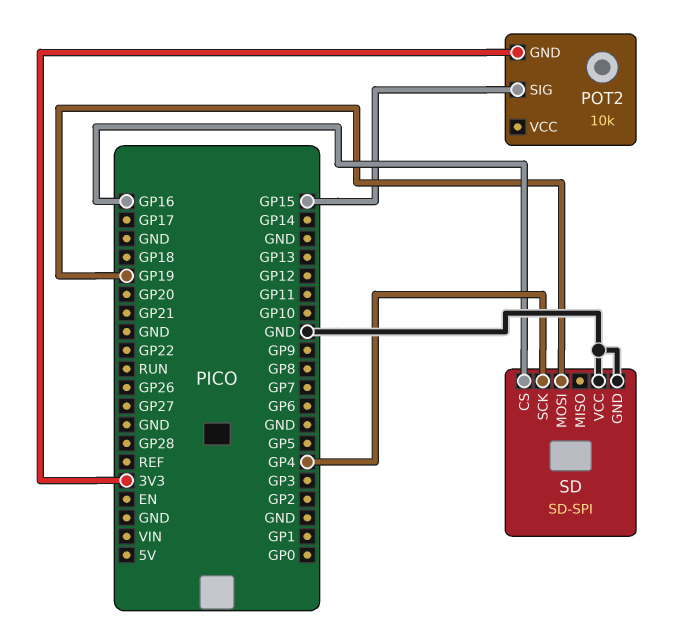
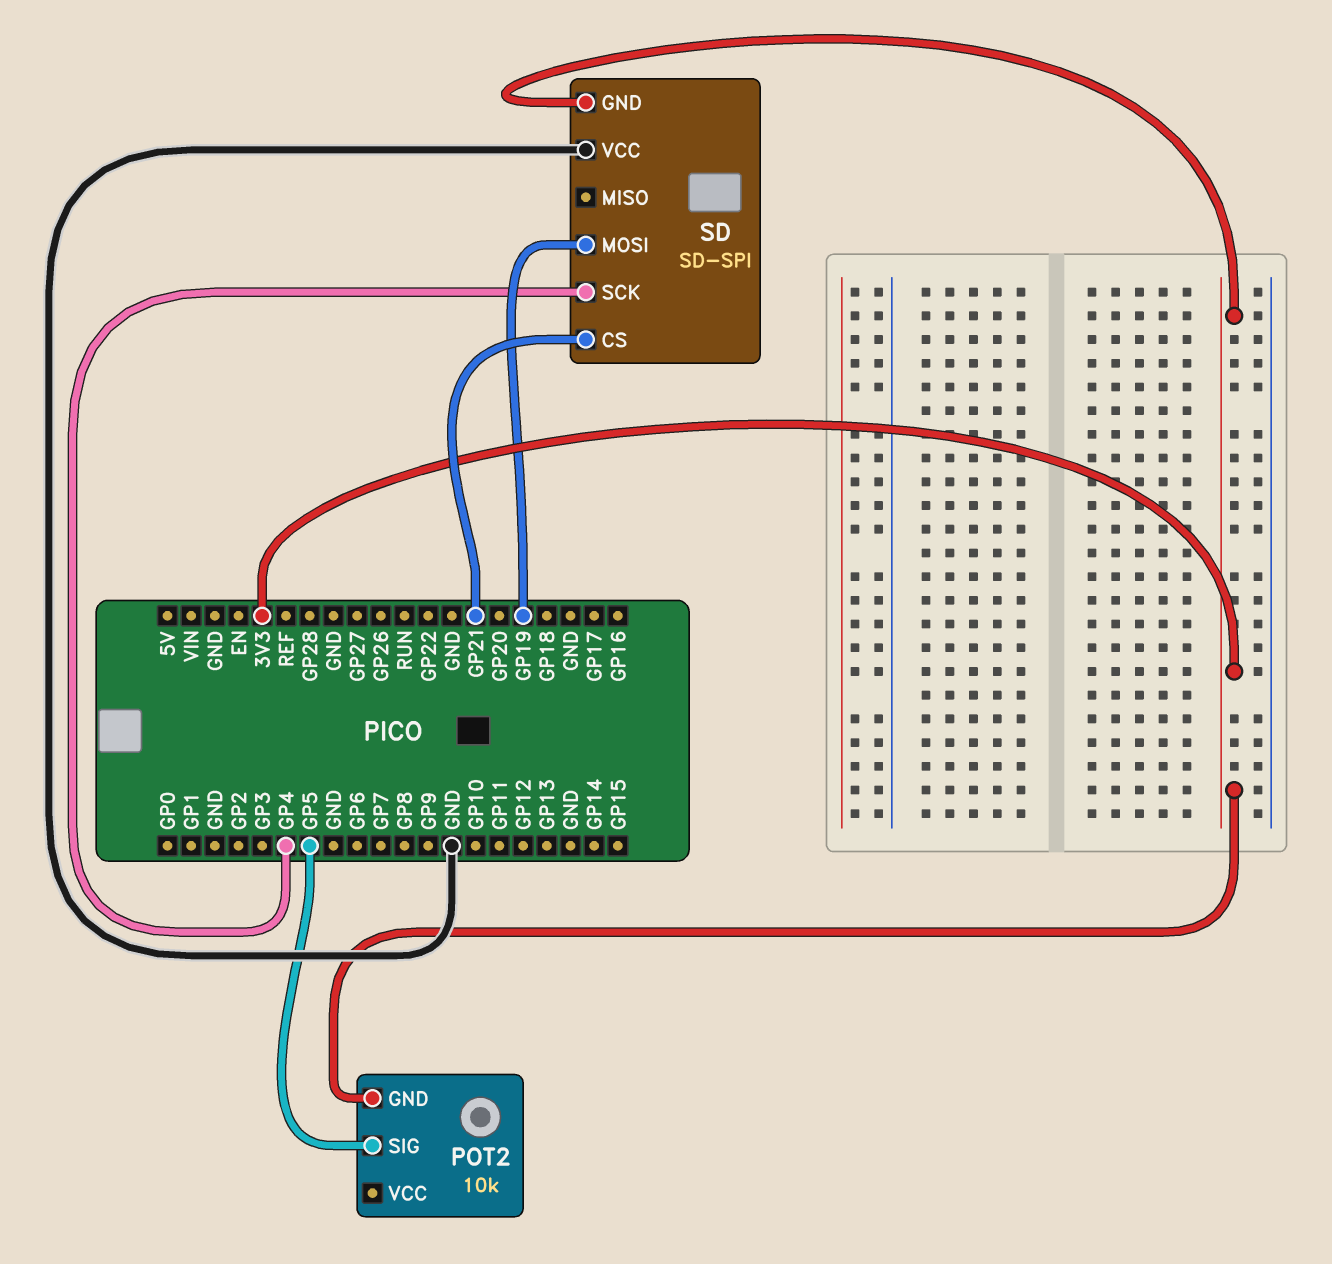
POT2 pin SIG: GP15 -> GP5
SD pin CS: GP16 -> GP21
SD pin GND: GND -> 3V3

